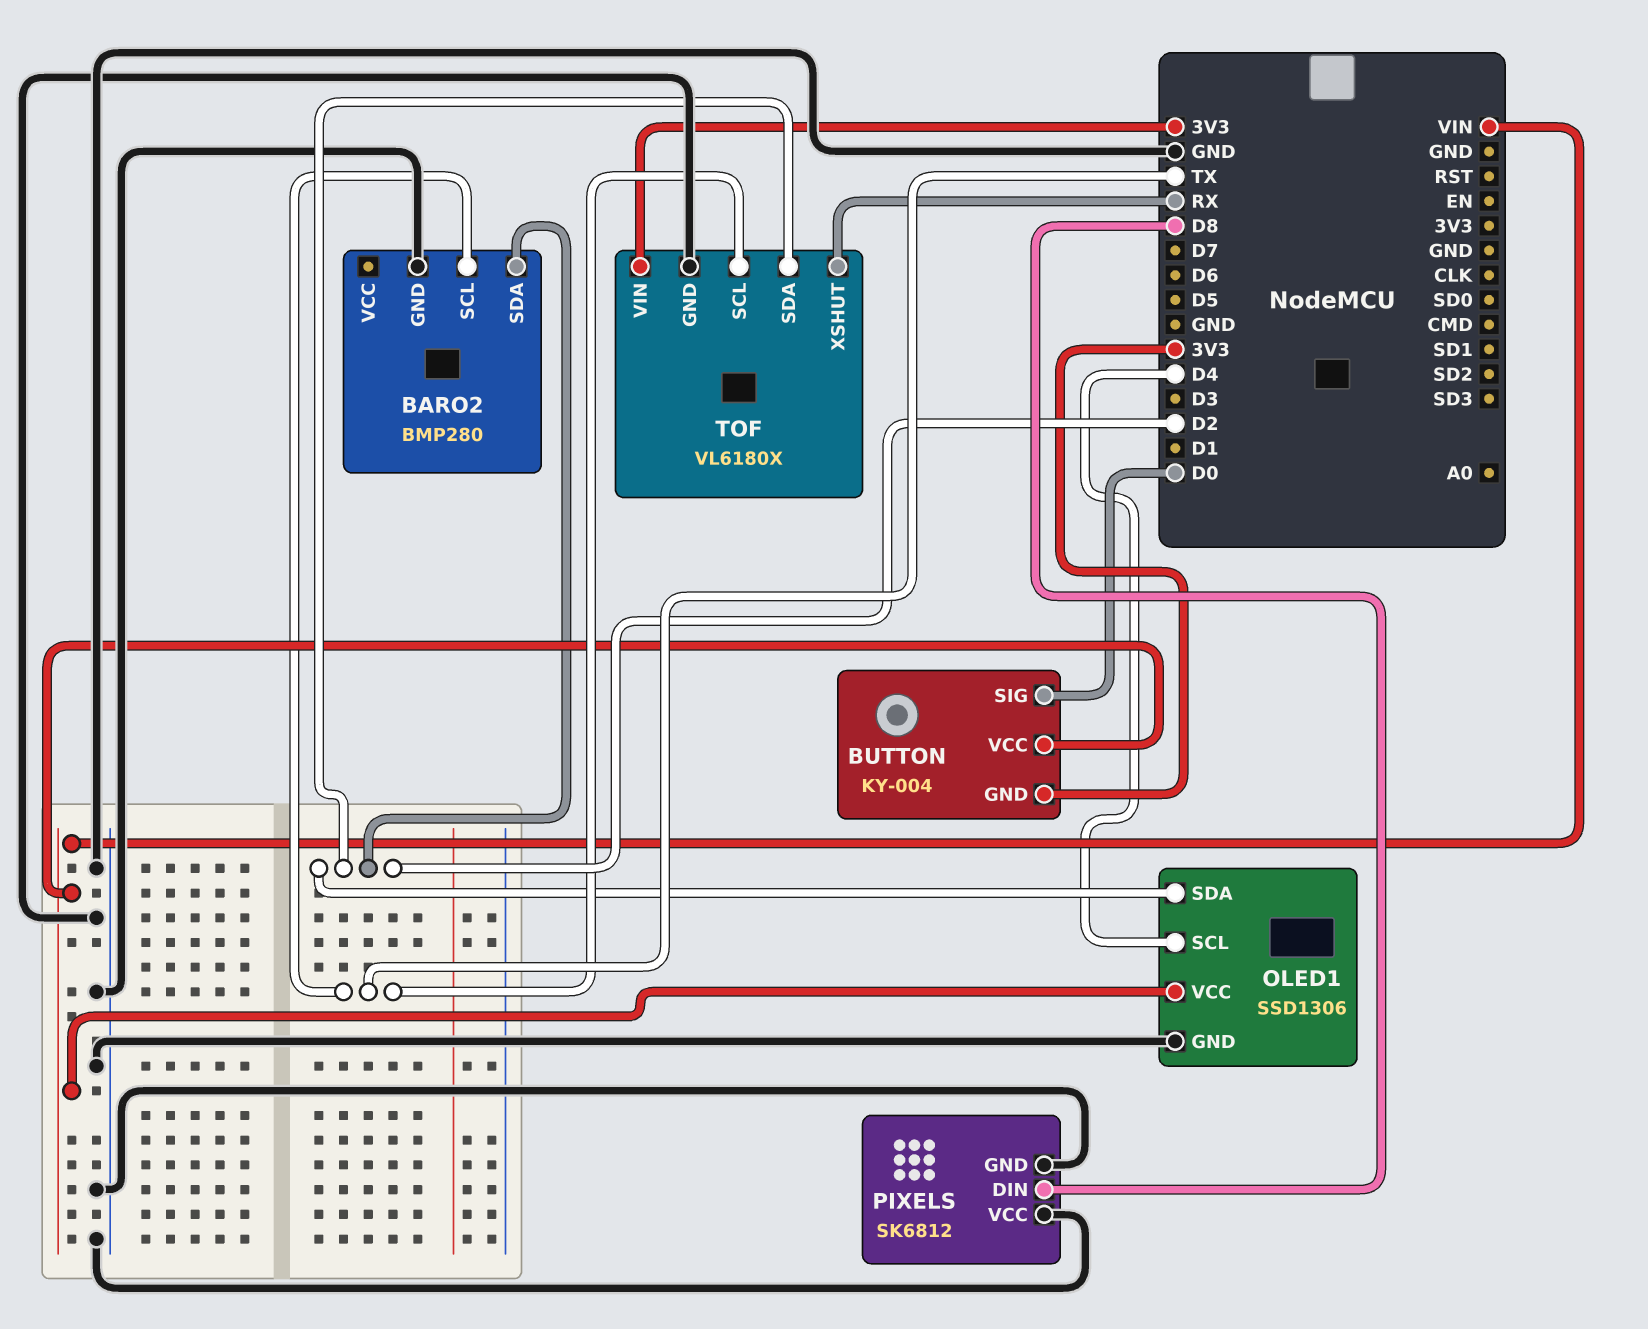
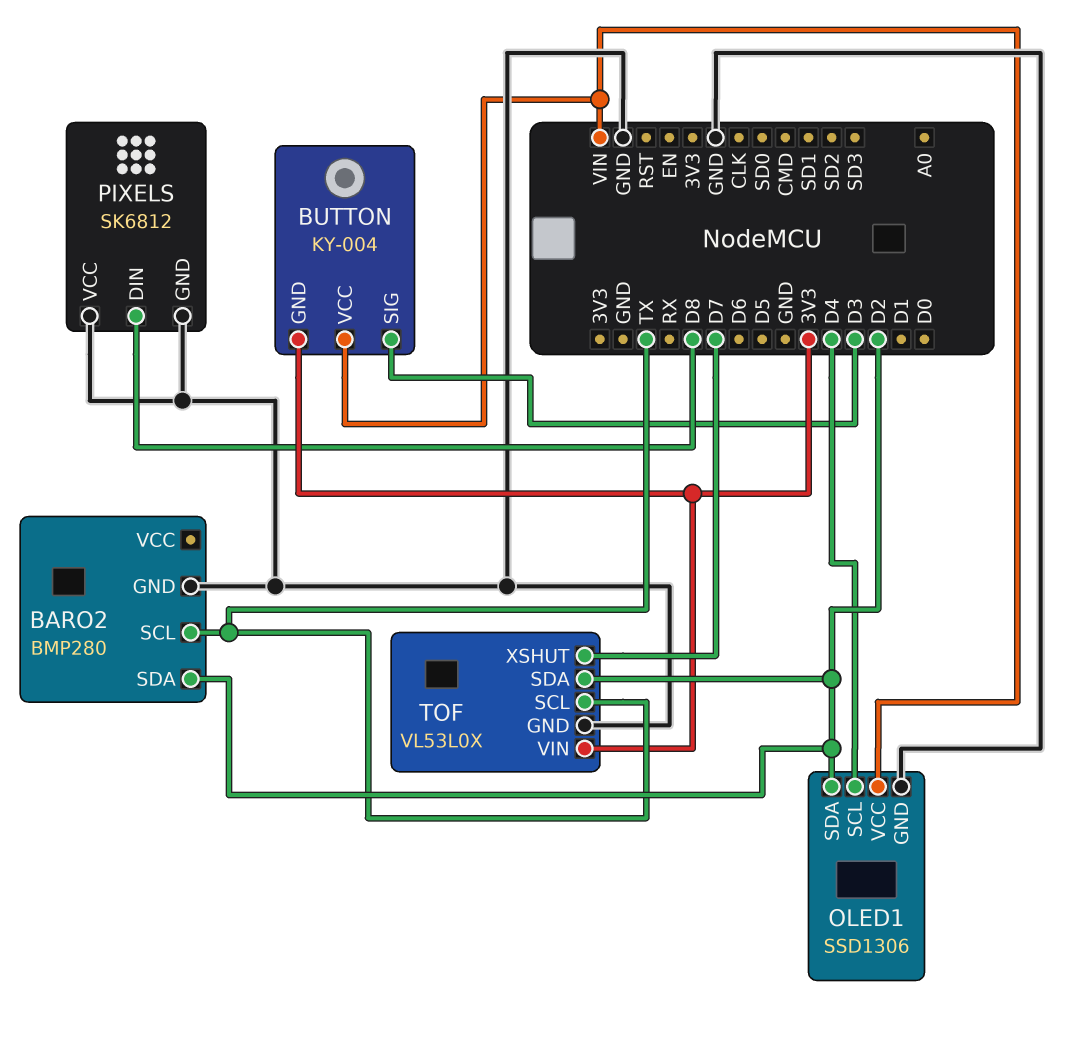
BUTTON pin SIG: D0 -> D3
TOF: VL6180X -> VL53L0X
TOF pin XSHUT: RX -> D7

